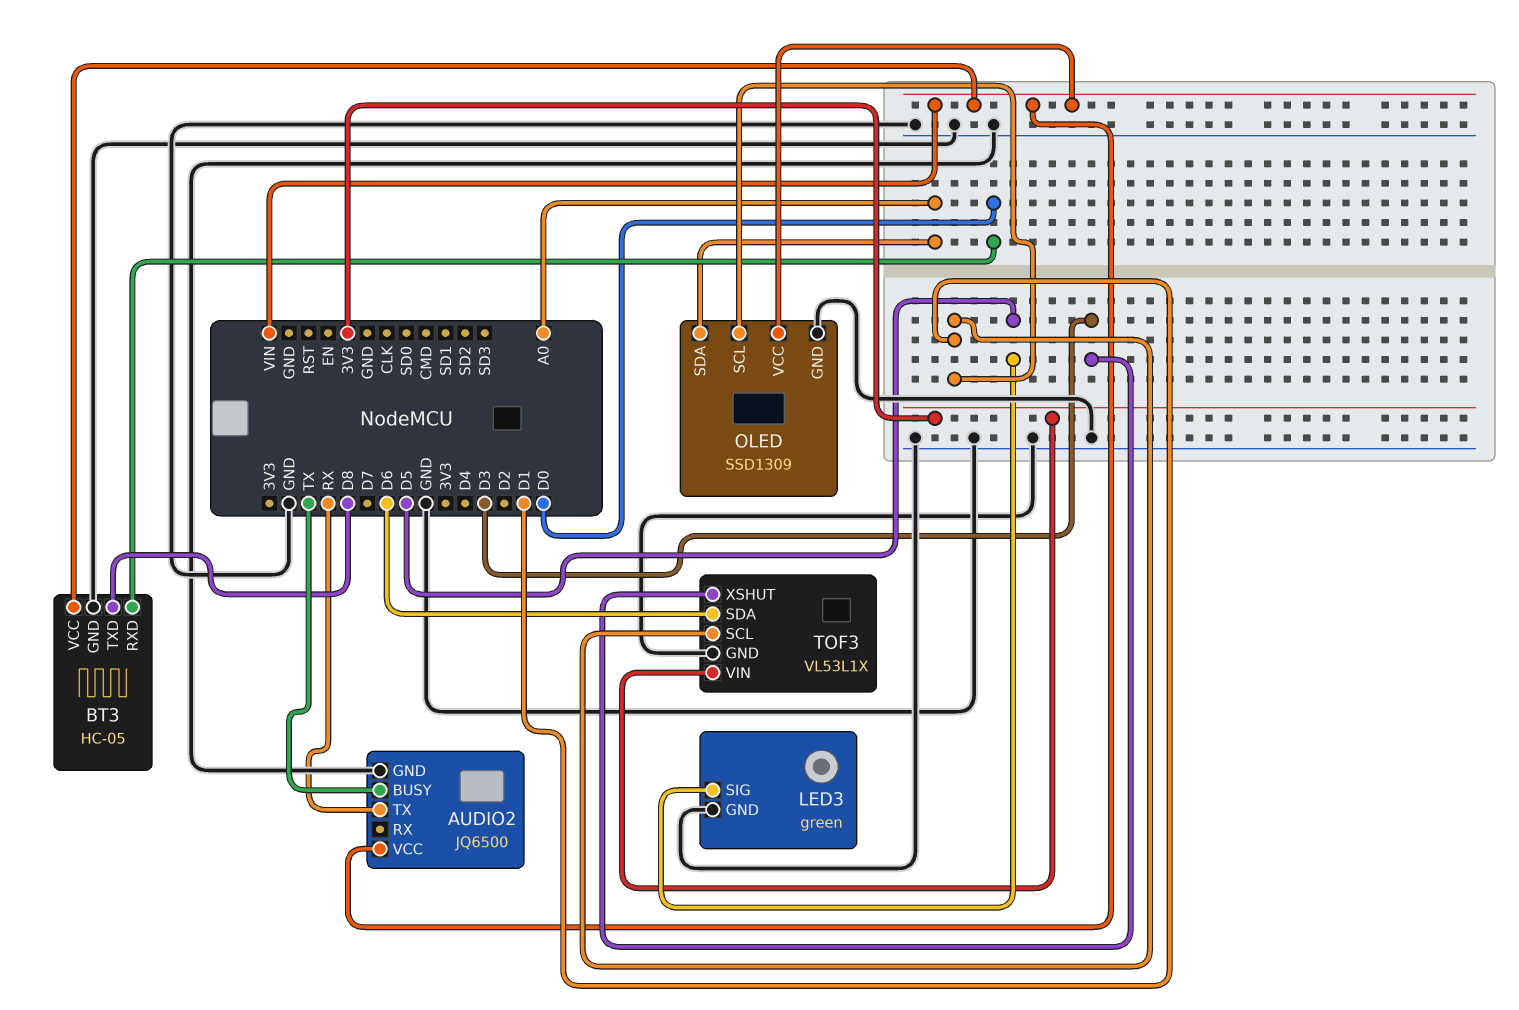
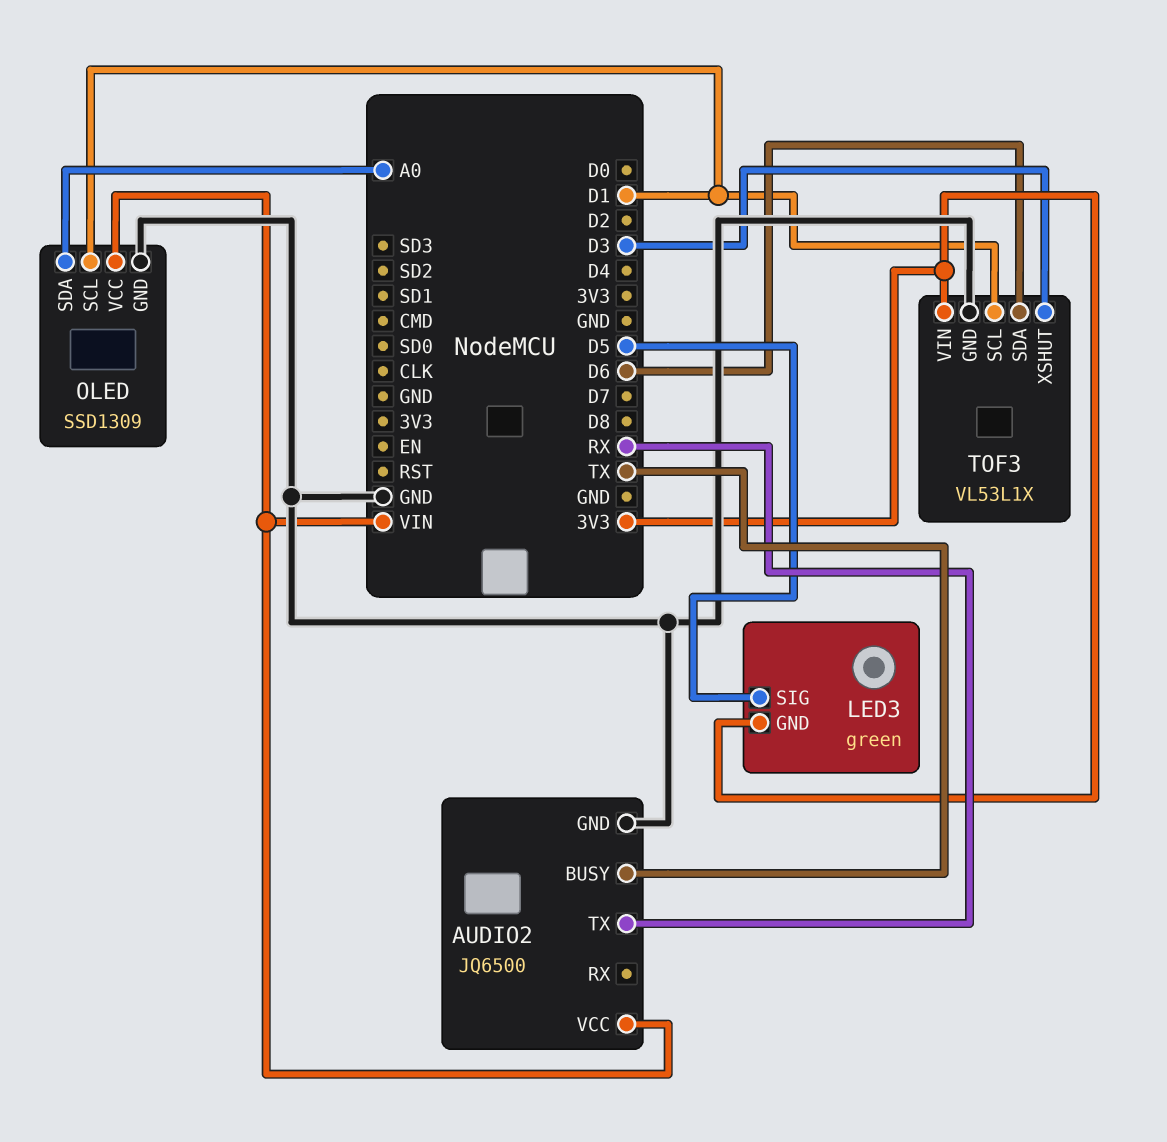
BT3: HC-05 -> none
BT3 pin GND: GND -> none
BT3 pin RXD: D0 -> none
BT3 pin TXD: D8 -> none
BT3 pin VCC: VIN -> none
LED3 pin GND: GND -> 3V3

